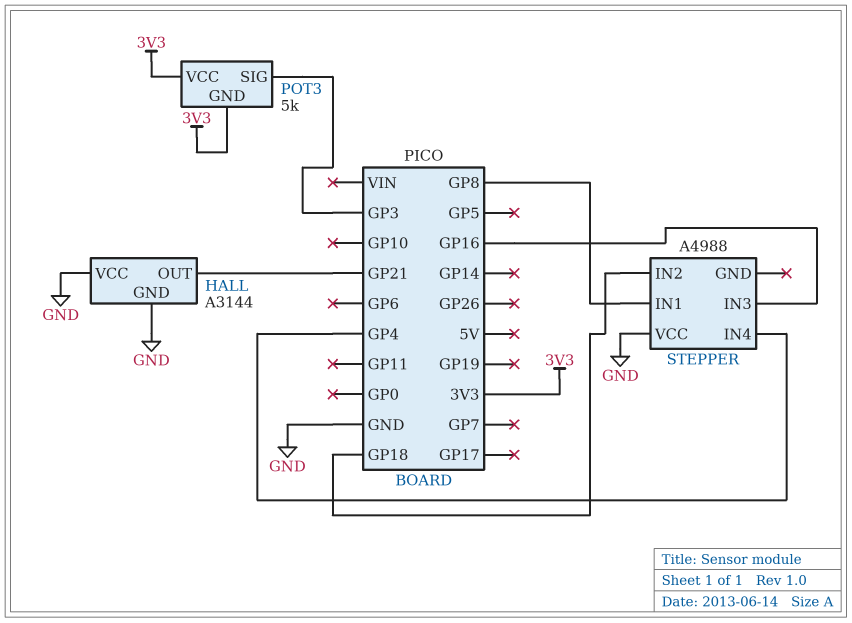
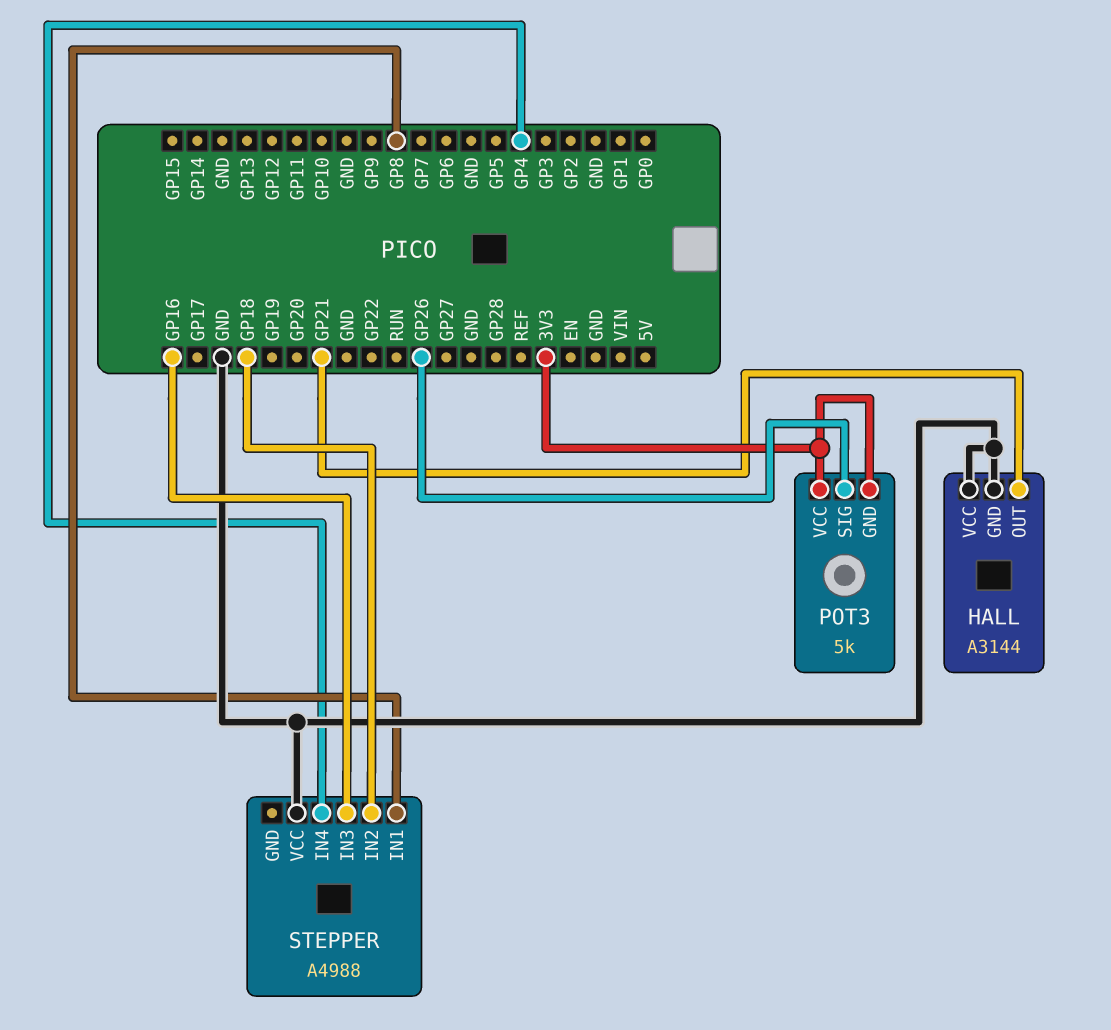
POT3 pin SIG: GP3 -> GP26

